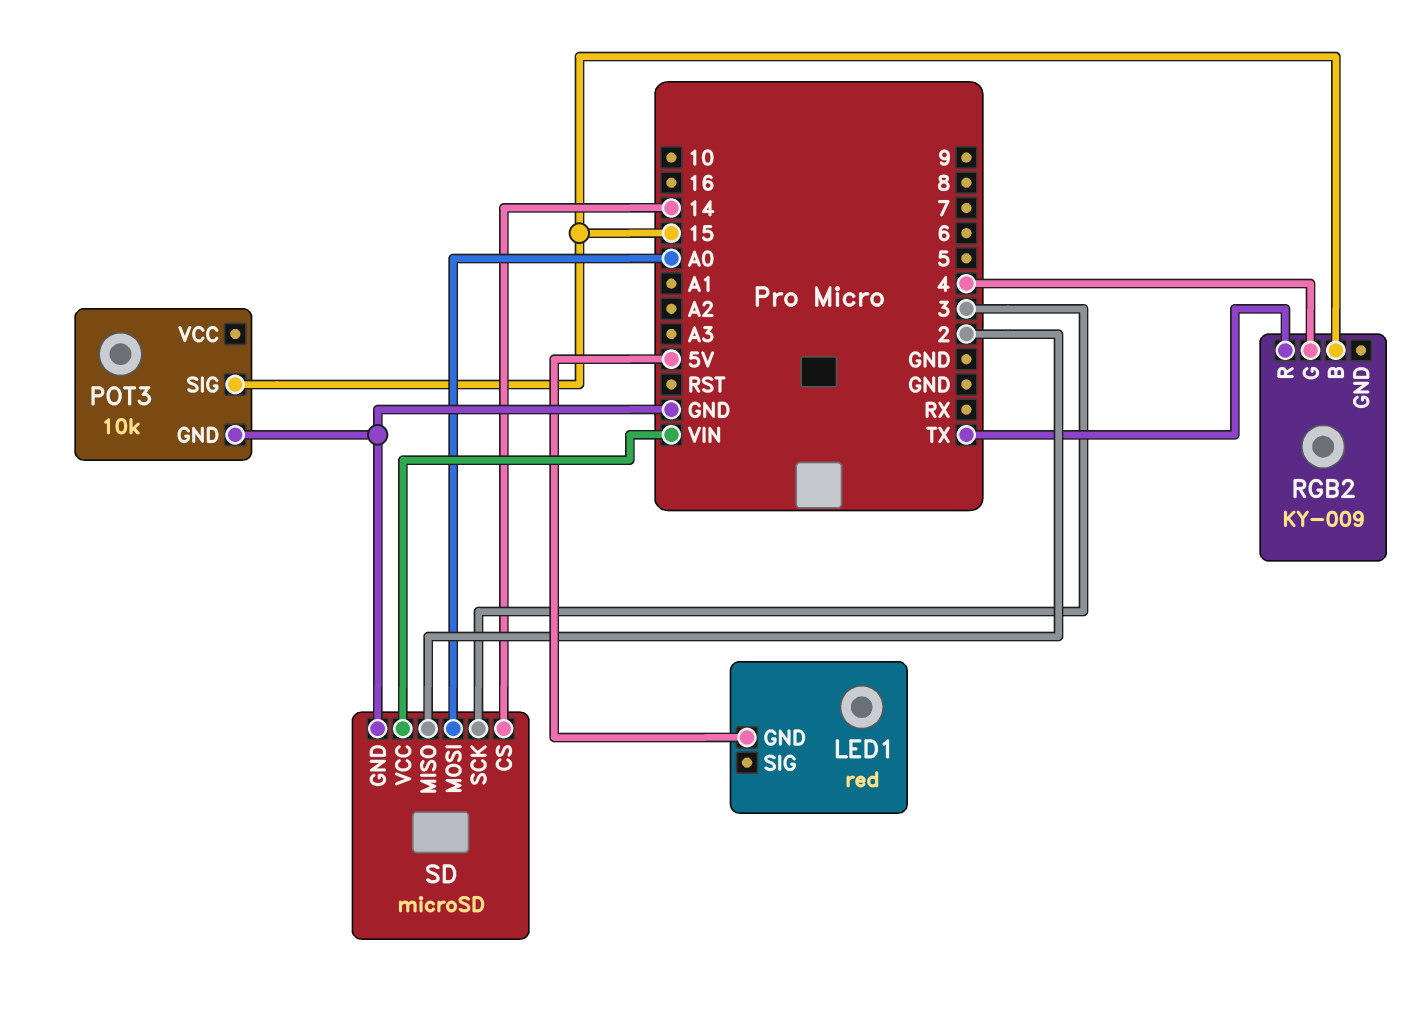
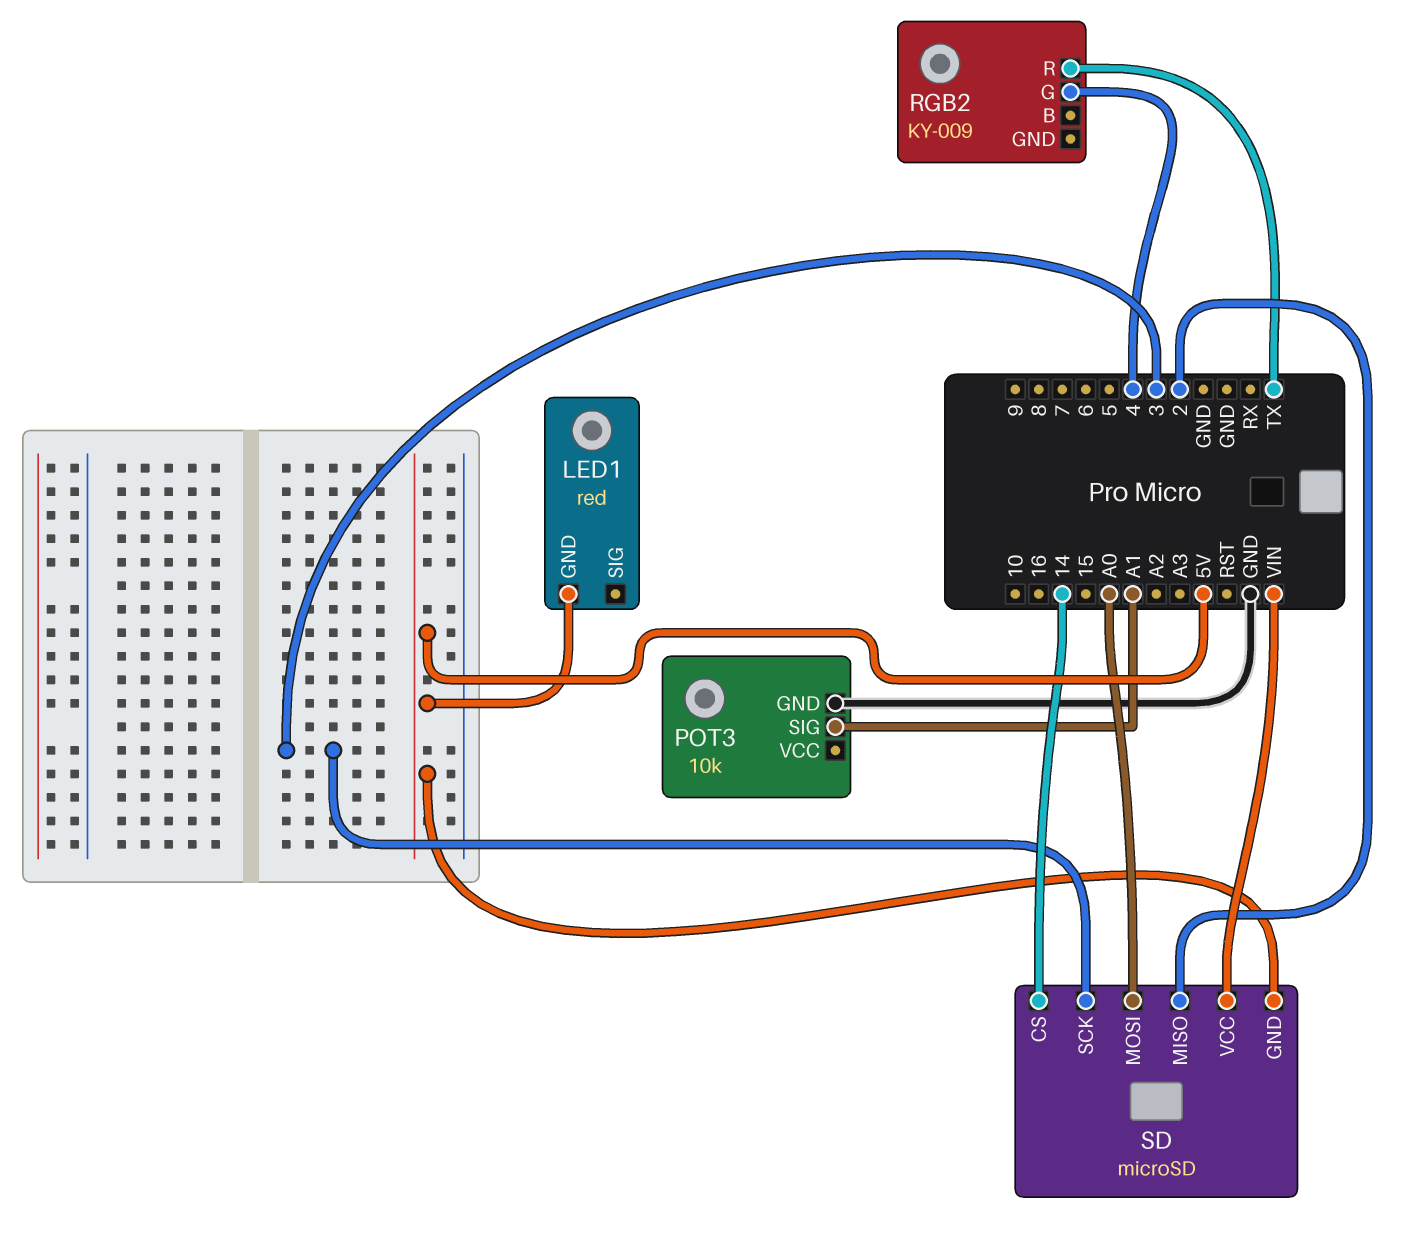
POT3 pin SIG: 15 -> A1
RGB2 pin B: 15 -> none
SD pin GND: GND -> 5V

